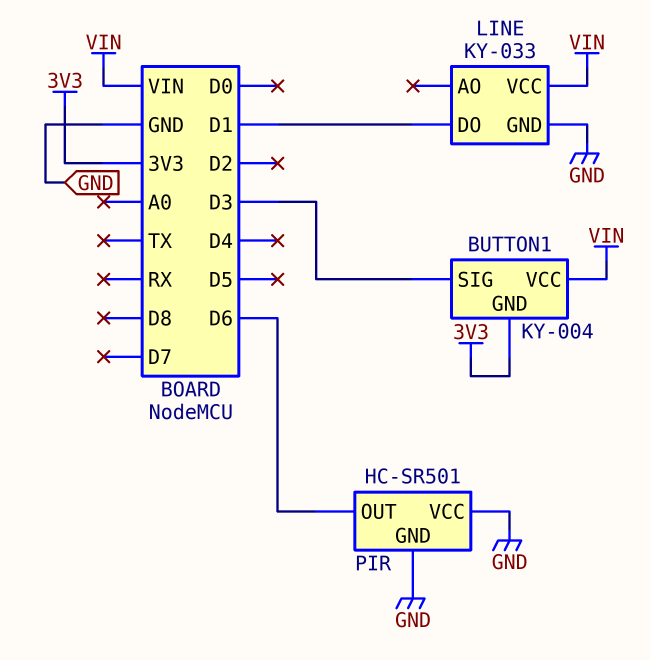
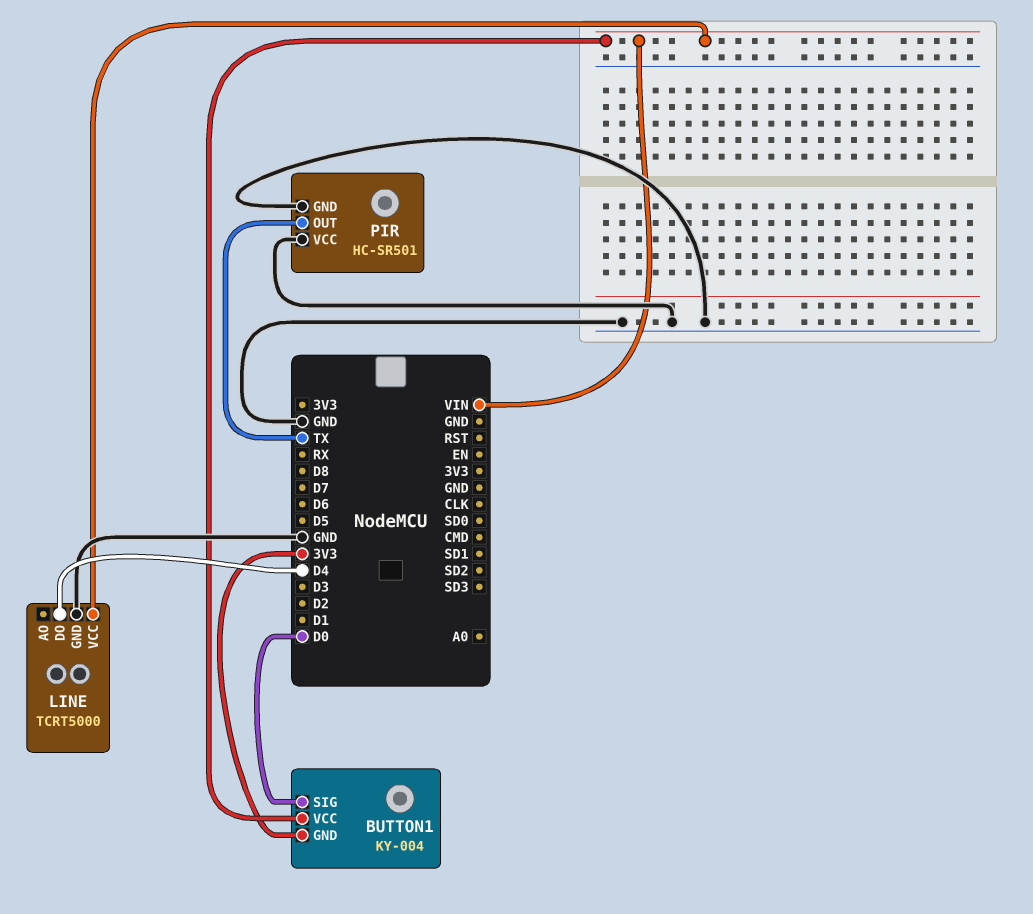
BUTTON1 pin SIG: D3 -> D0
LINE: KY-033 -> TCRT5000
LINE pin DO: D1 -> D4
PIR pin OUT: D6 -> TX

